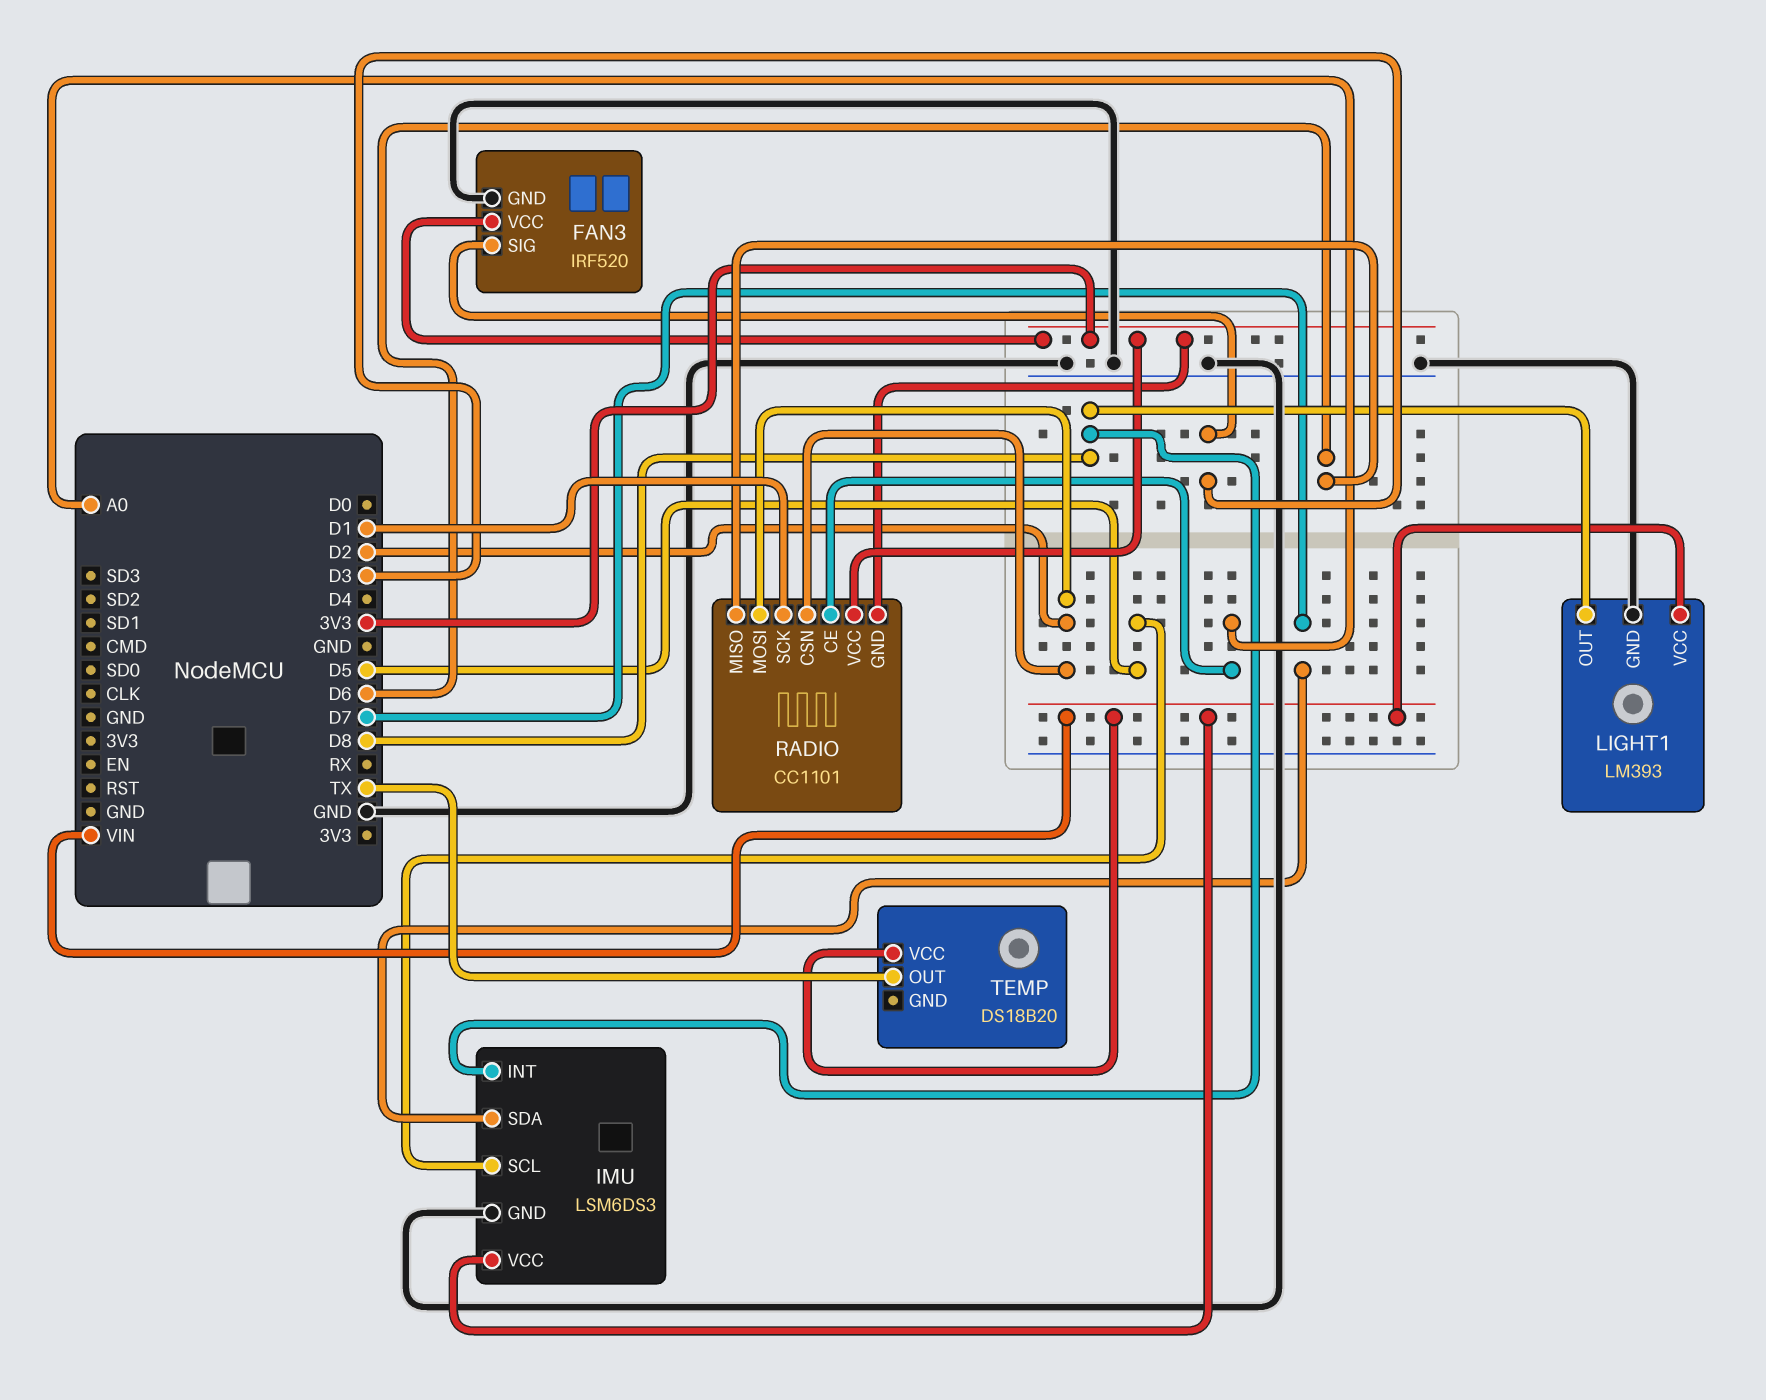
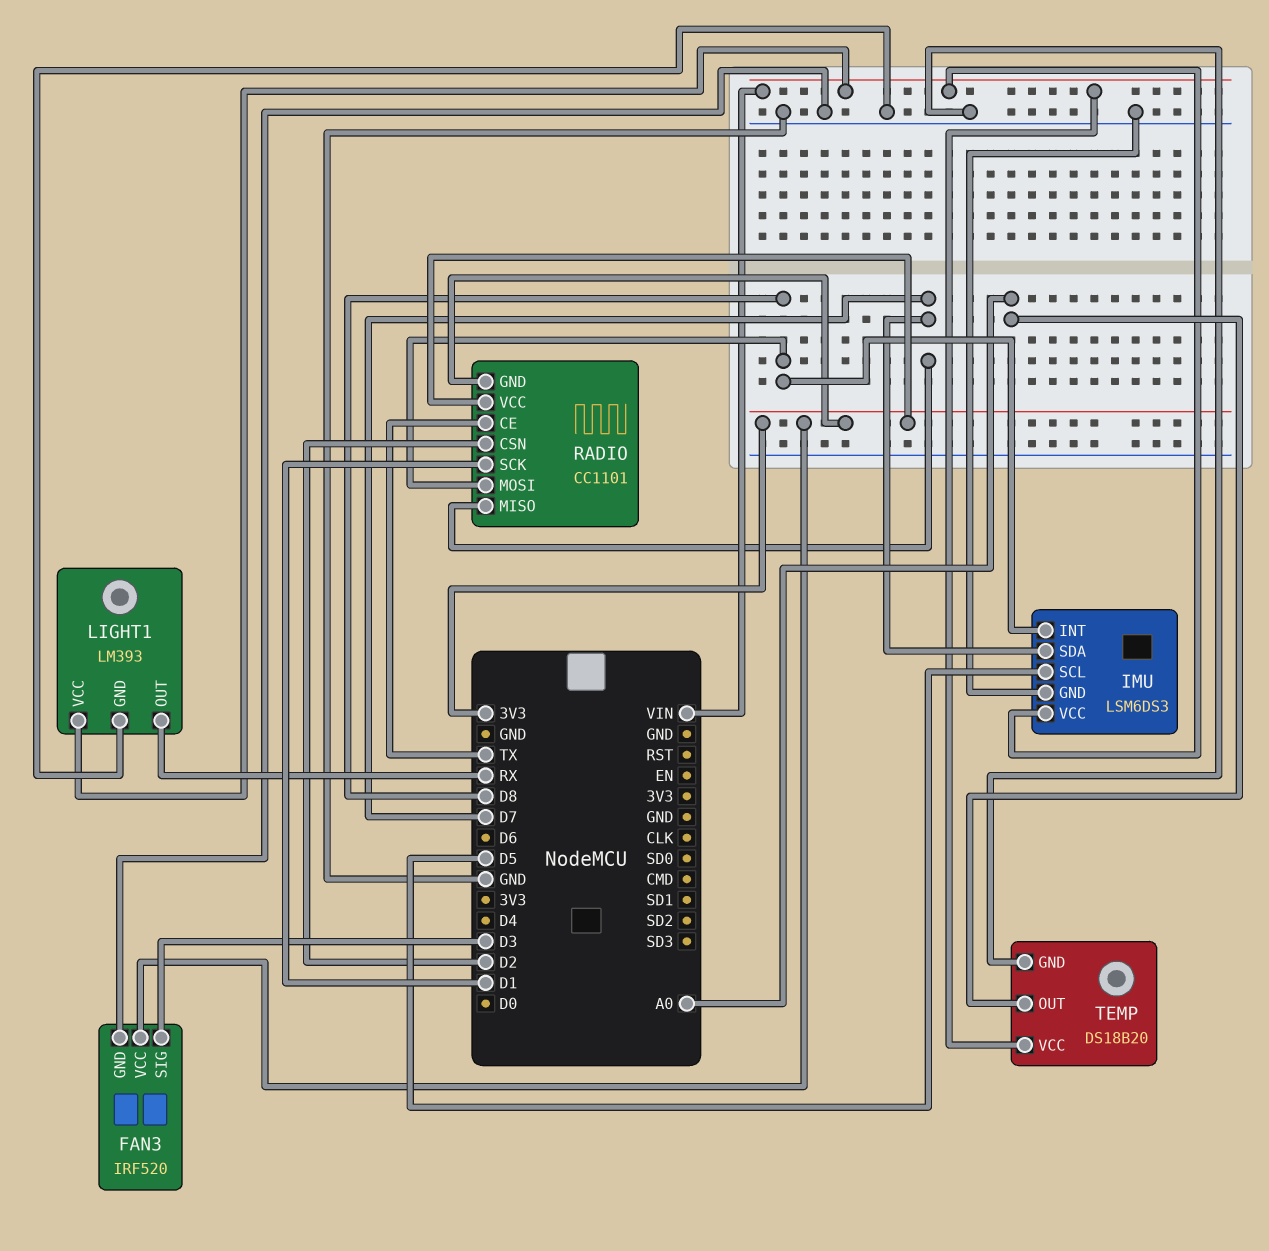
LIGHT1 pin OUT: D8 -> RX
RADIO pin CE: A0 -> TX
RADIO pin MISO: D6 -> D7
RADIO pin MOSI: D2 -> D8
TEMP pin GND: none -> GND
TEMP pin OUT: TX -> A0

